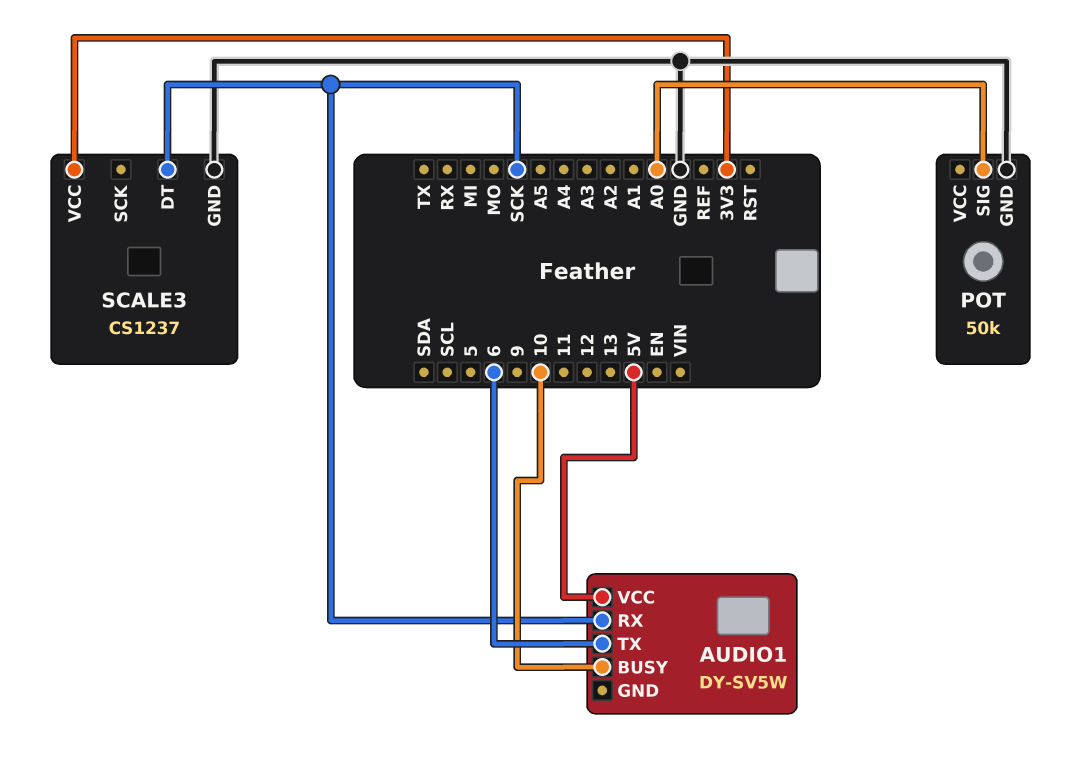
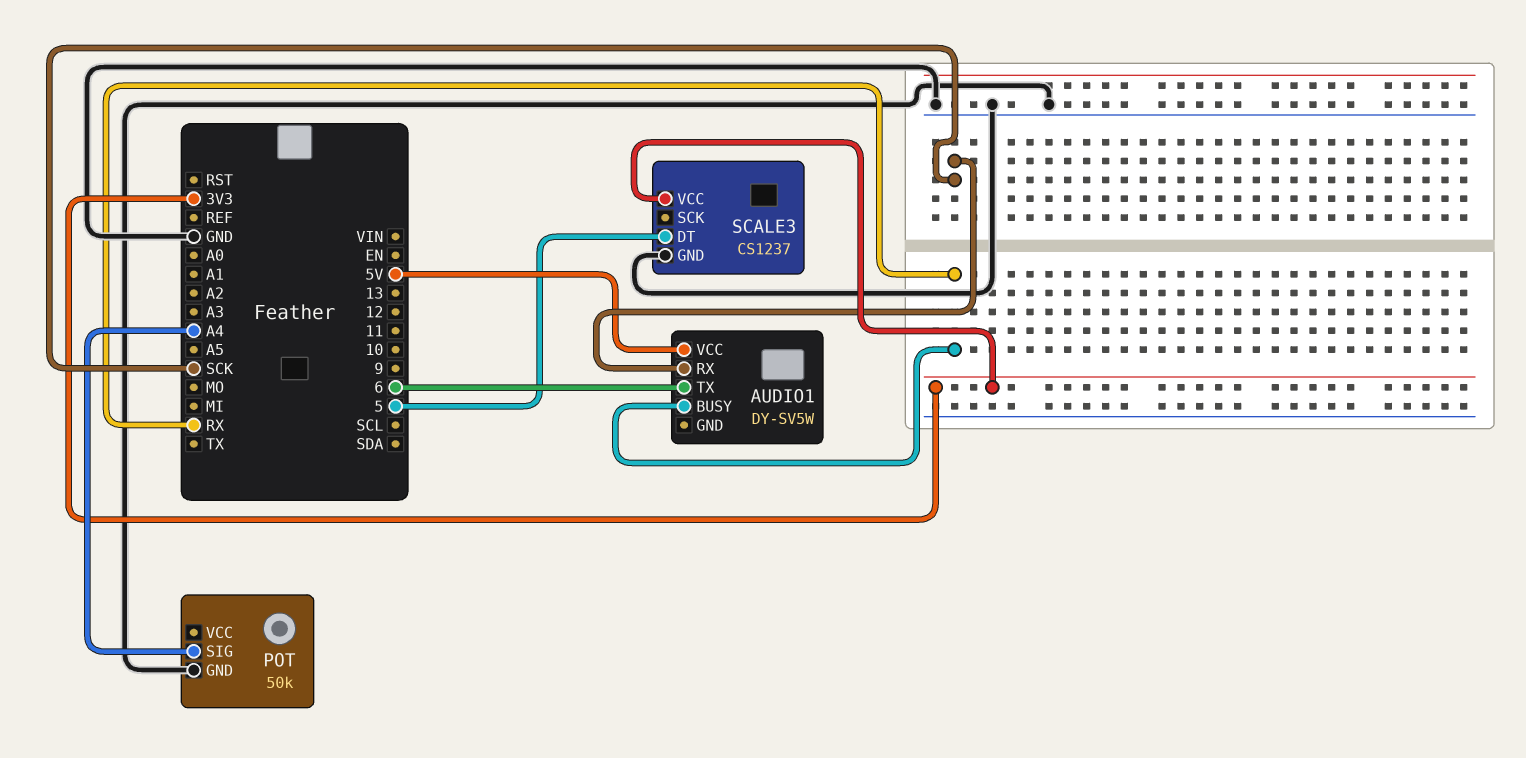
AUDIO1 pin BUSY: 10 -> RX
POT pin SIG: A0 -> A4
SCALE3 pin DT: SCK -> 5

